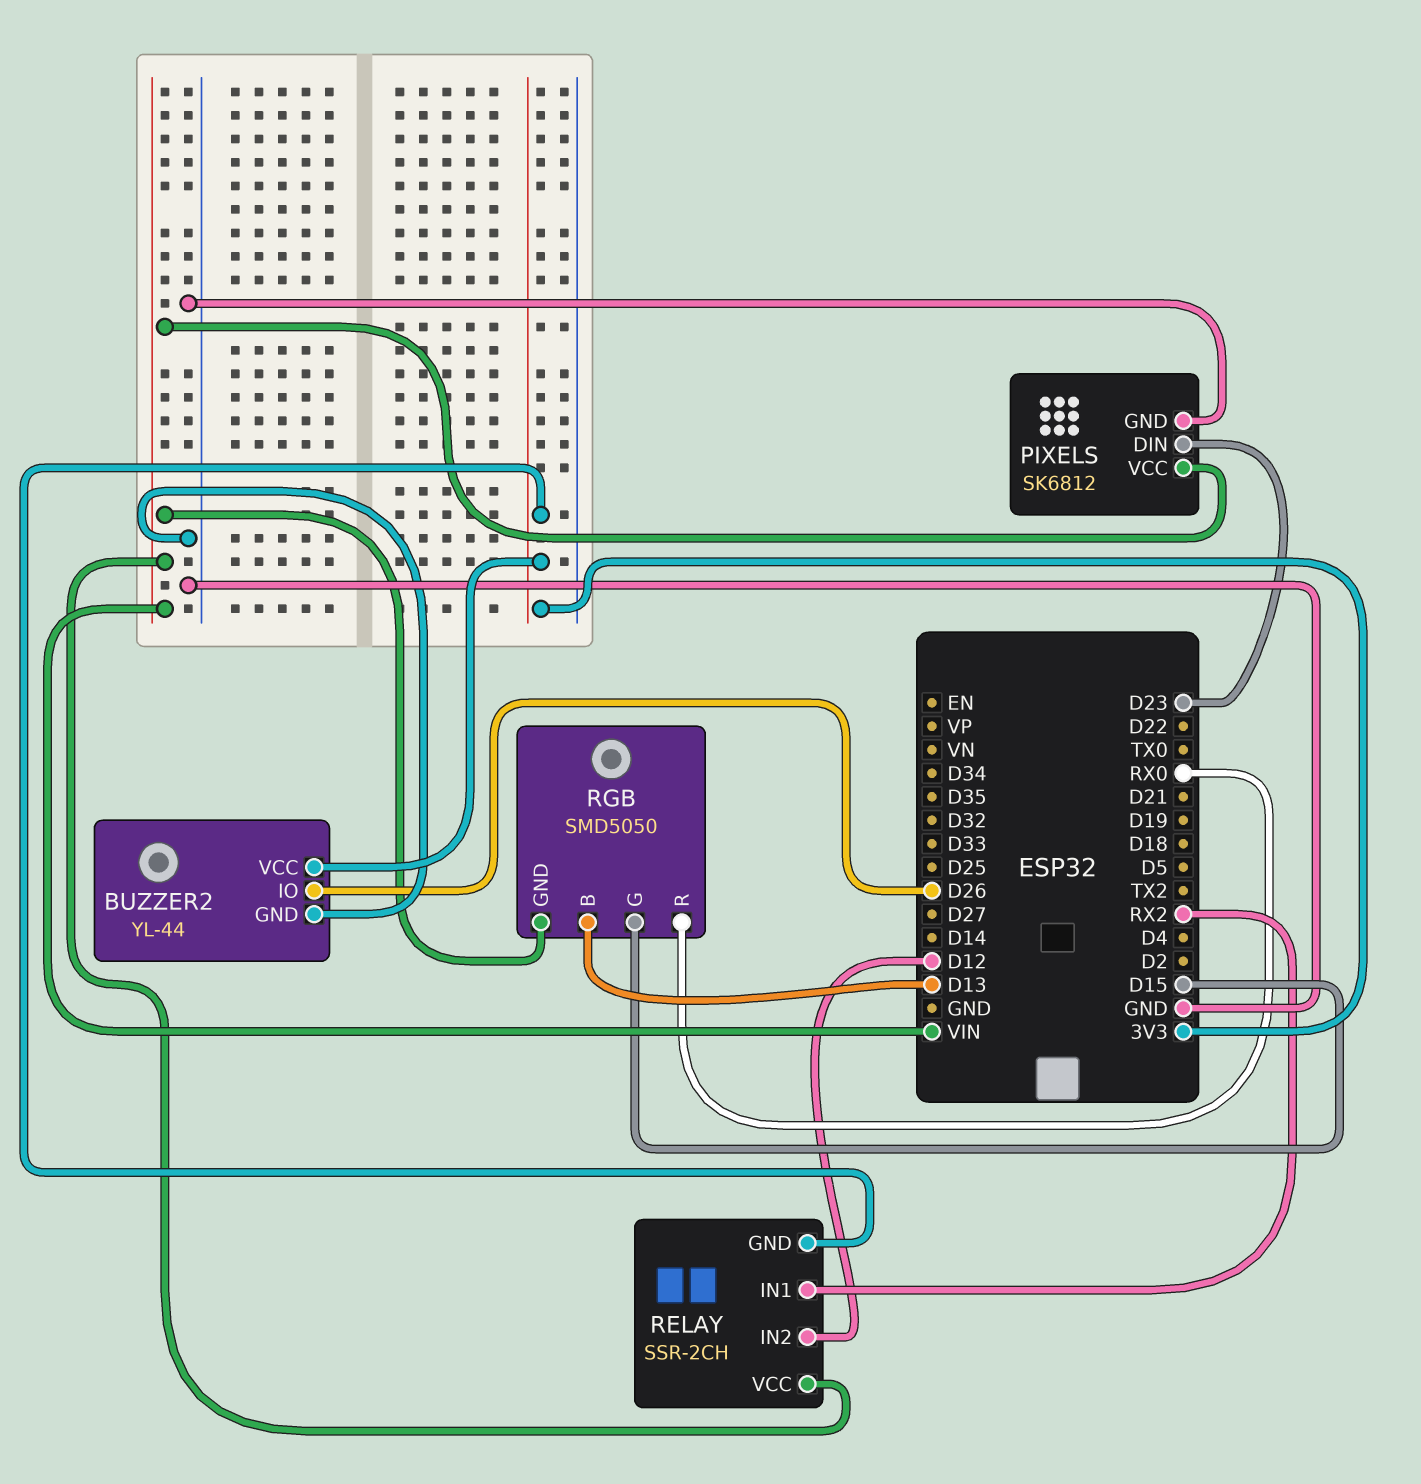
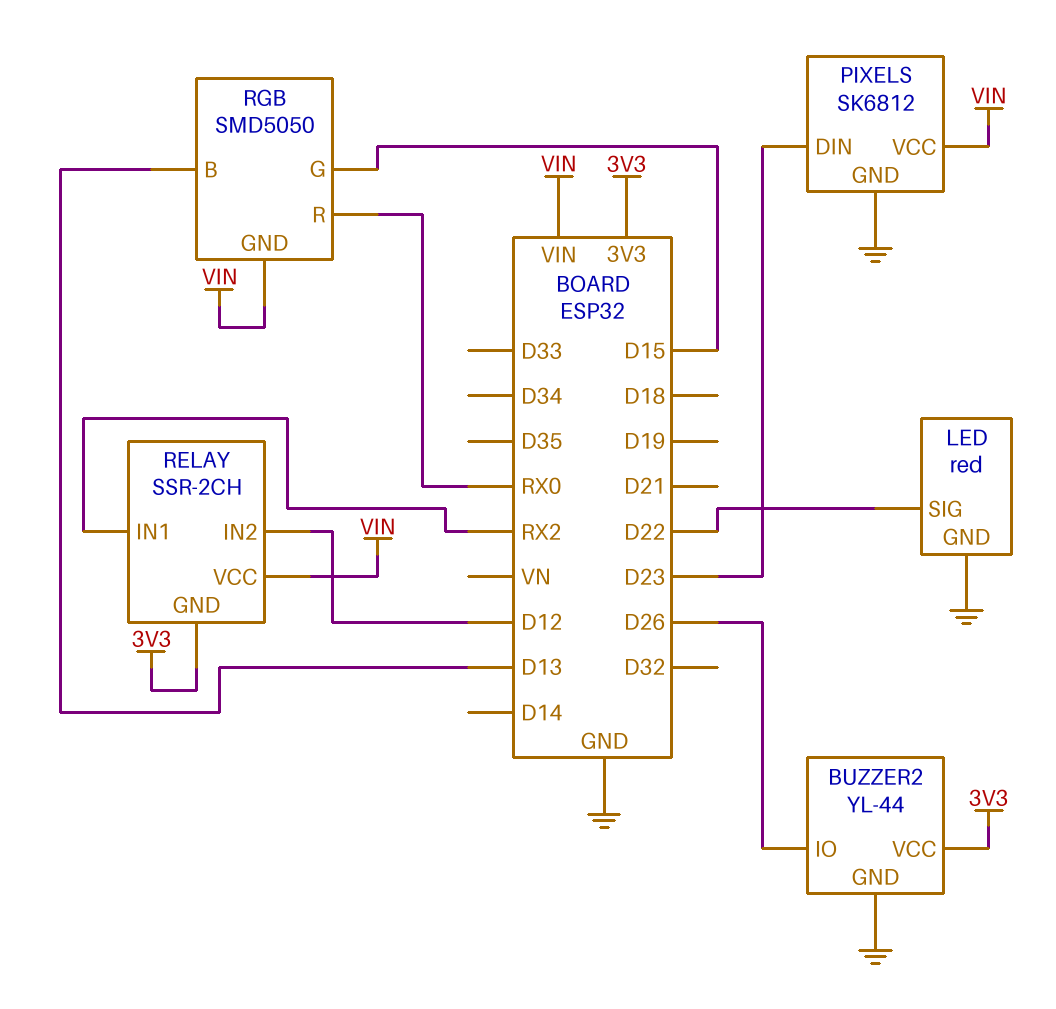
LED: none -> red
LED pin GND: none -> GND
LED pin SIG: none -> D22

